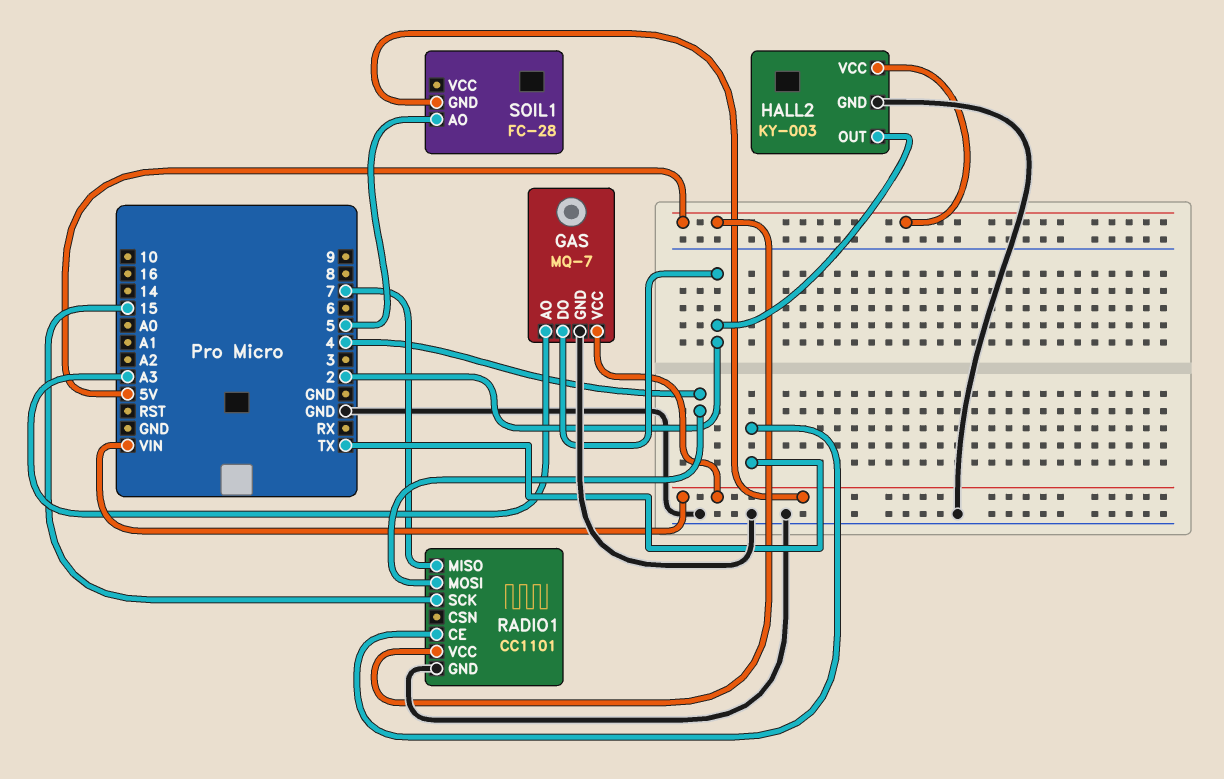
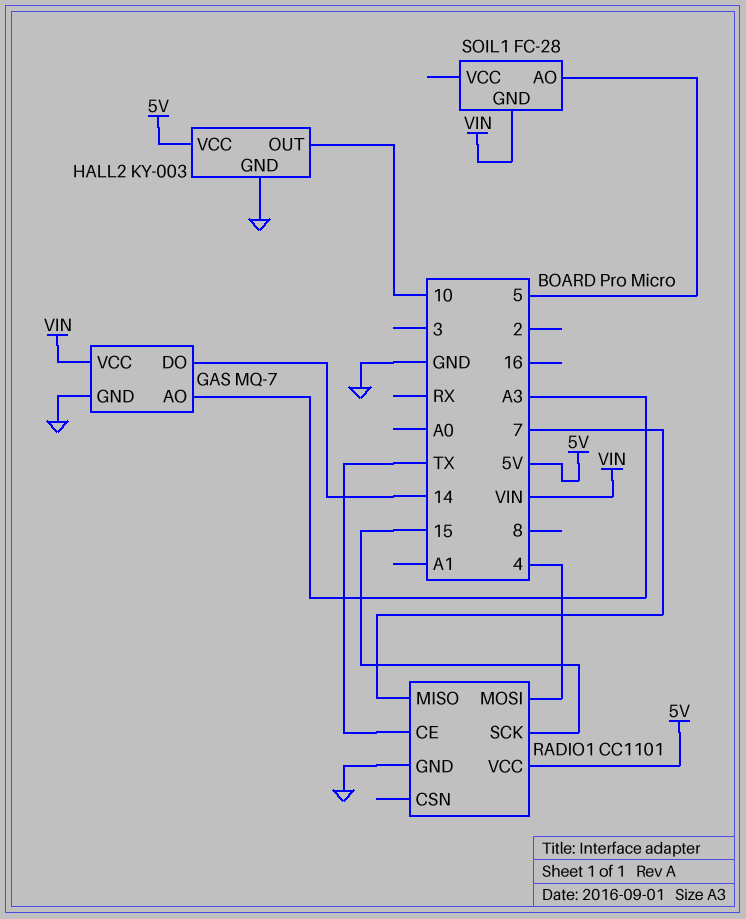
GAS pin DO: 2 -> 14
HALL2 pin OUT: 2 -> 10

